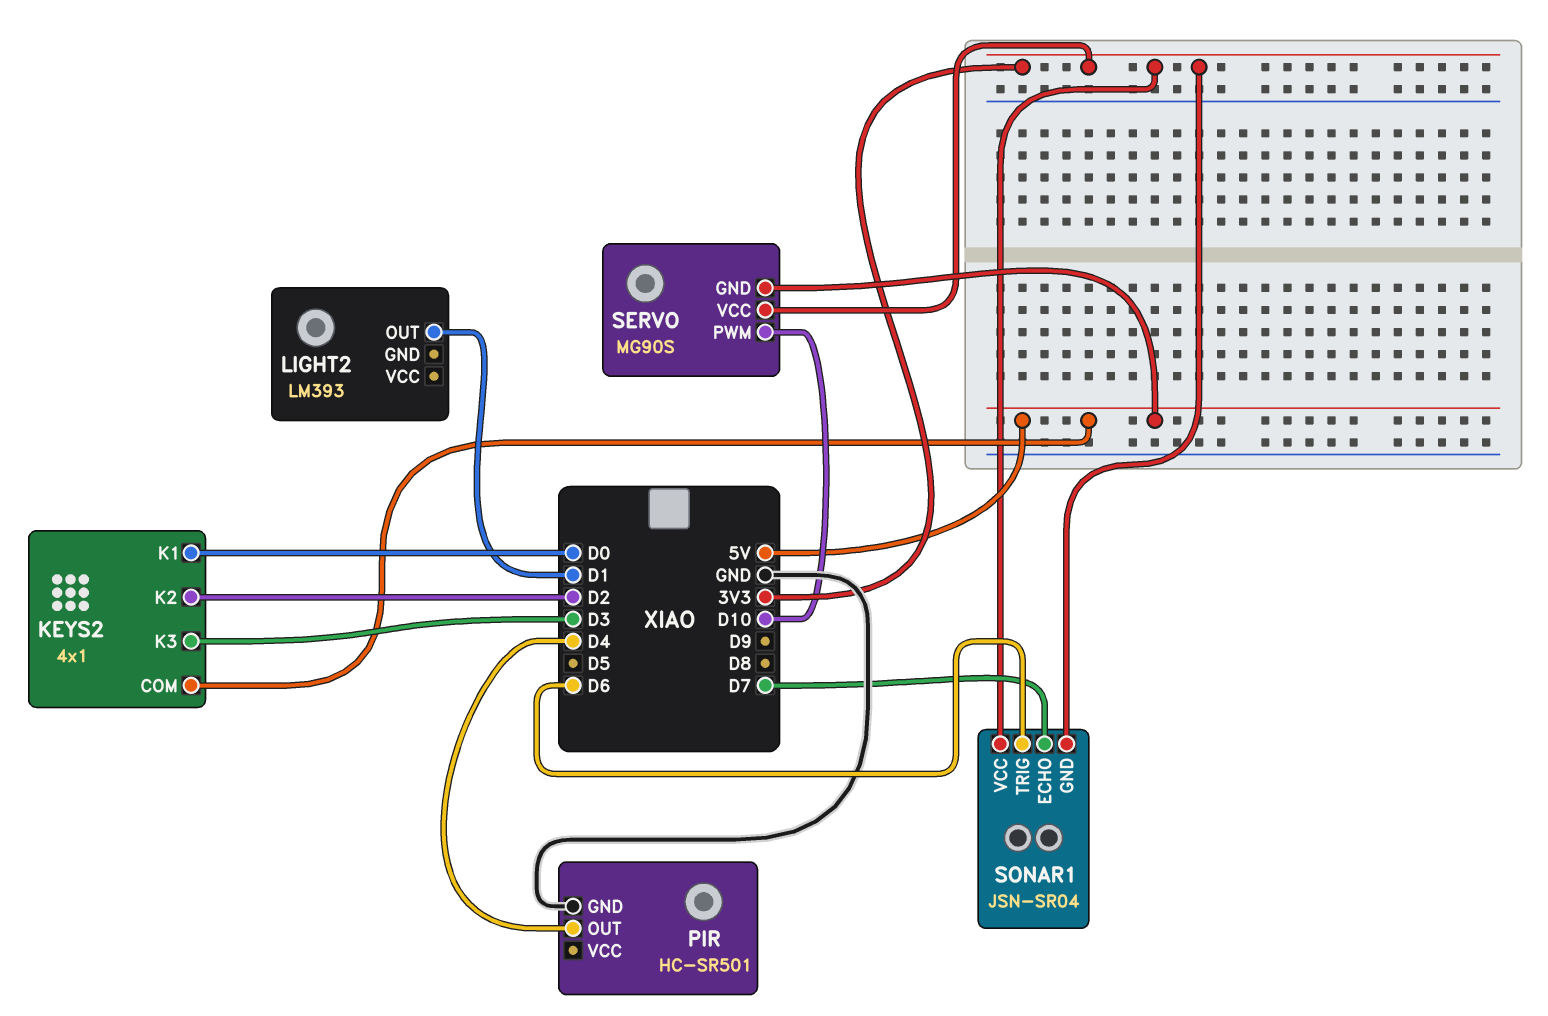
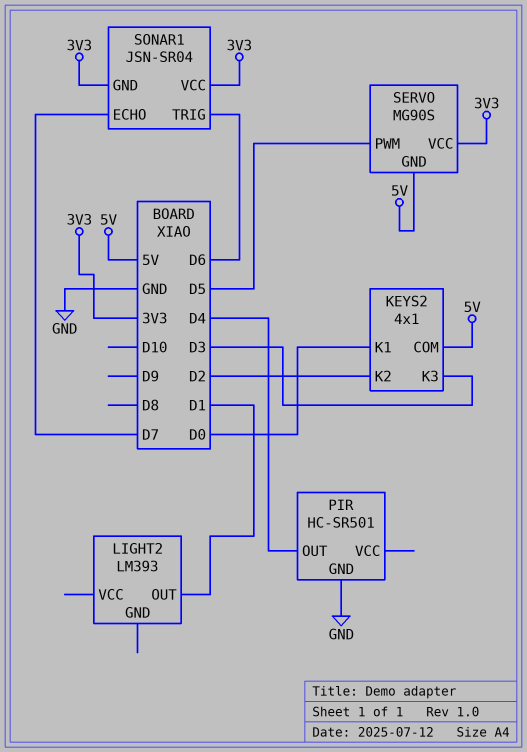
SERVO pin PWM: D10 -> D5

